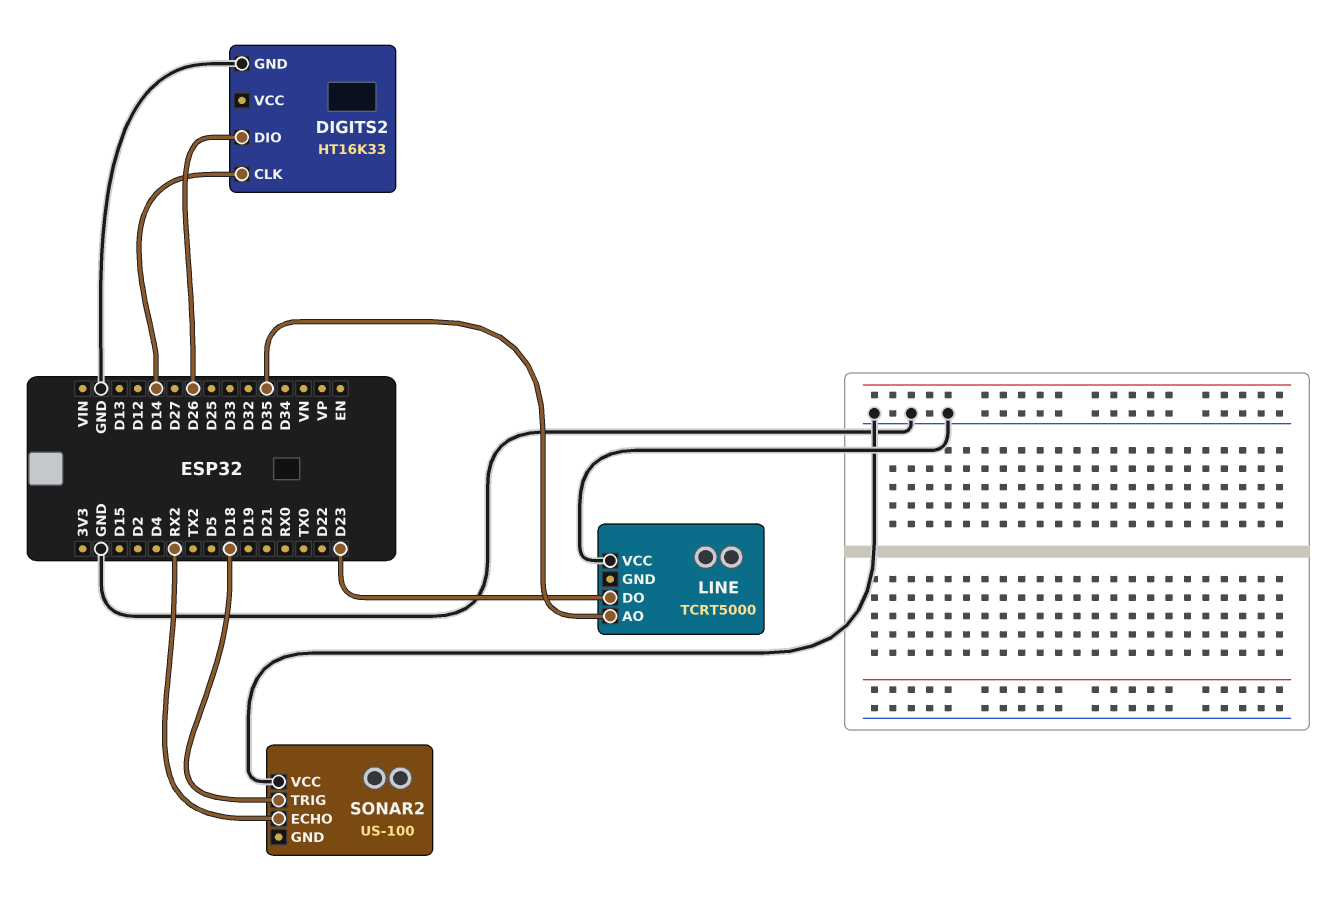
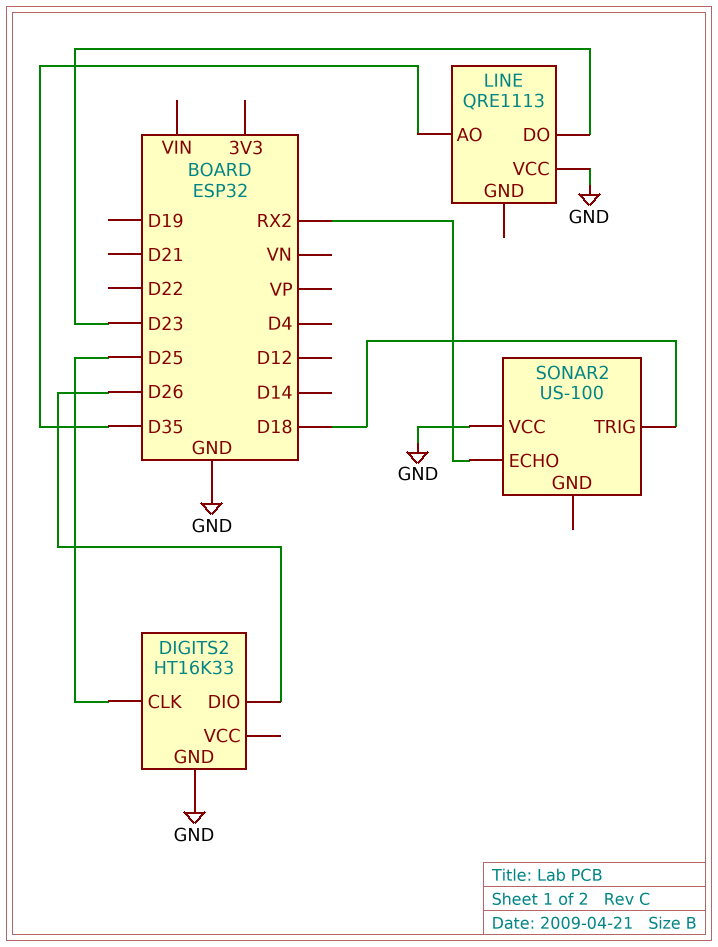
DIGITS2 pin CLK: D14 -> D25
LINE: TCRT5000 -> QRE1113

